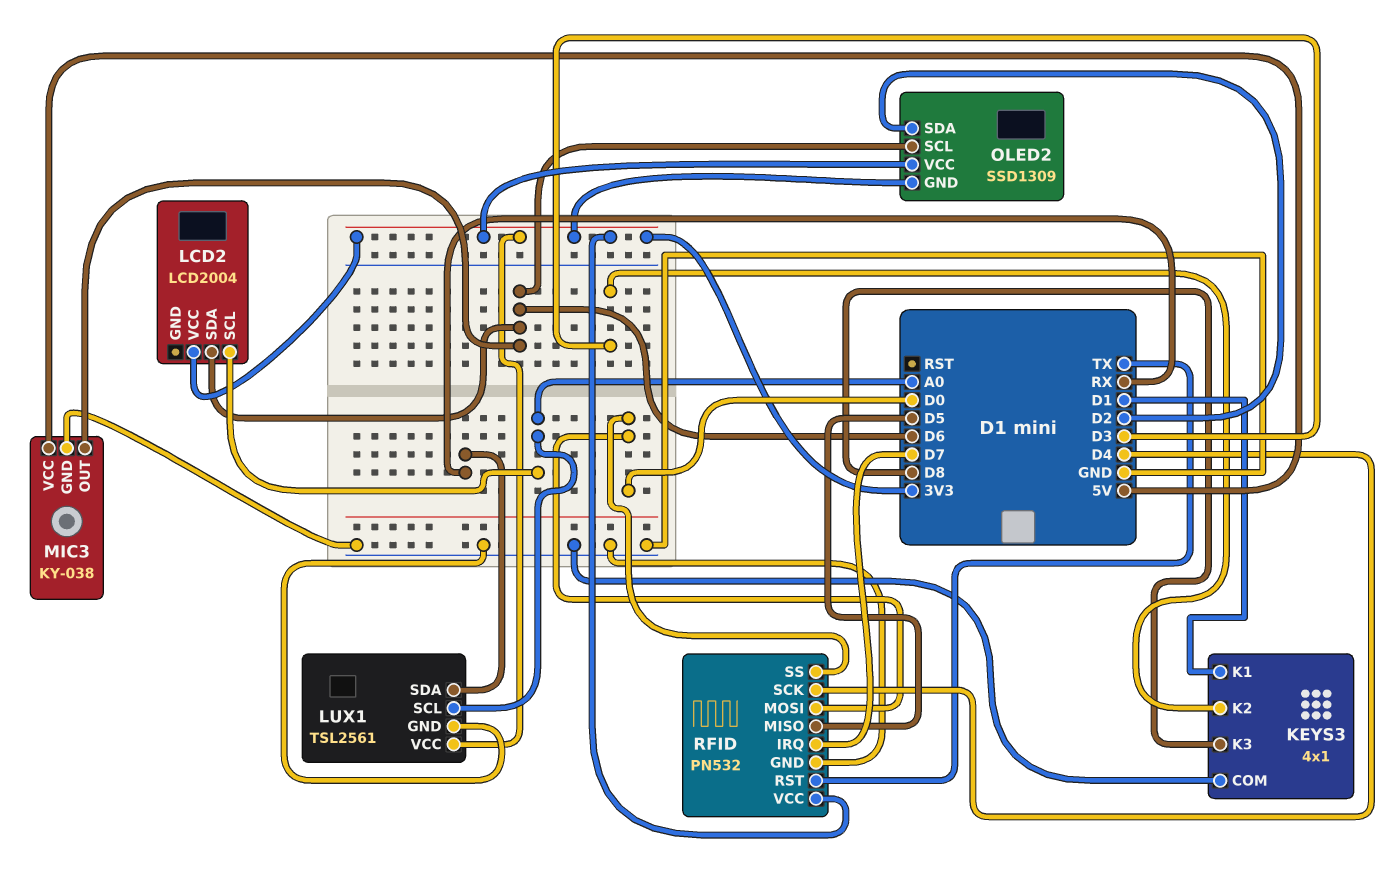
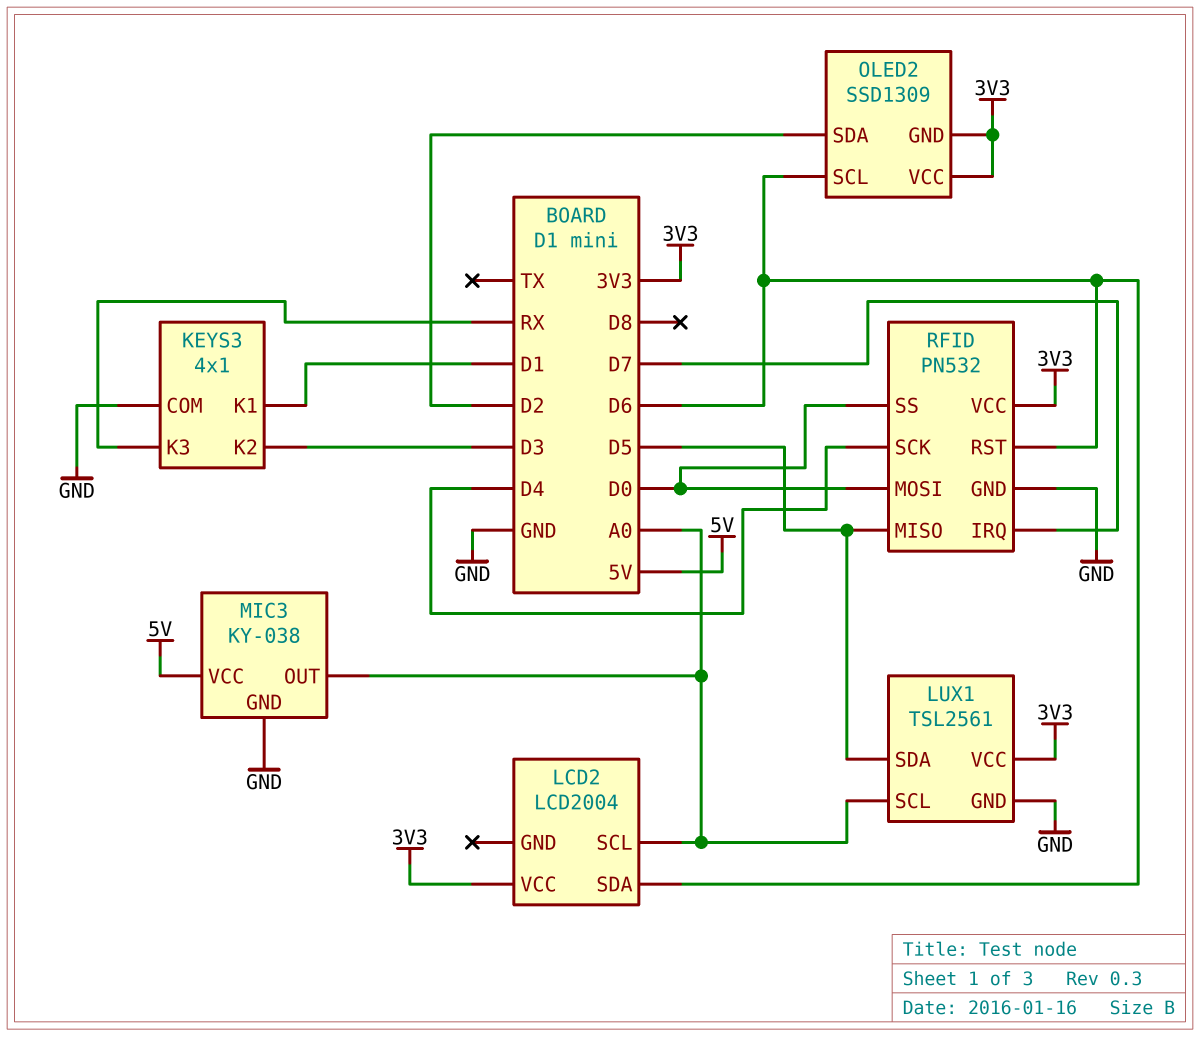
KEYS3 pin K3: D8 -> RX
LUX1 pin SDA: RX -> D5
MIC3 pin OUT: D6 -> A0
RFID pin RST: TX -> D6

